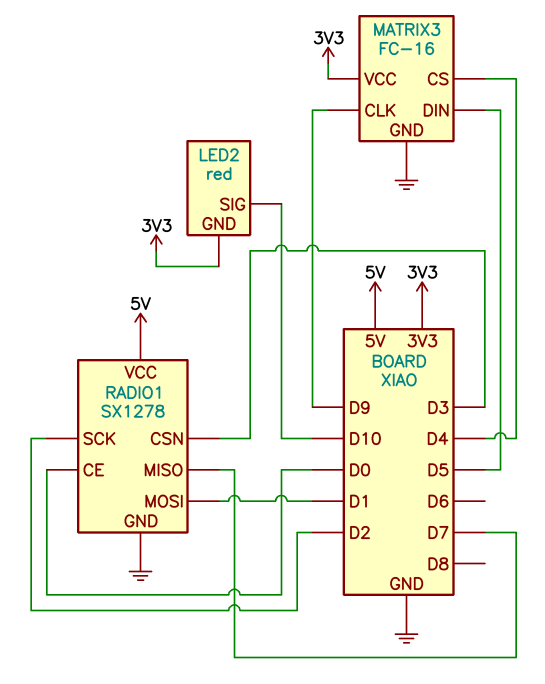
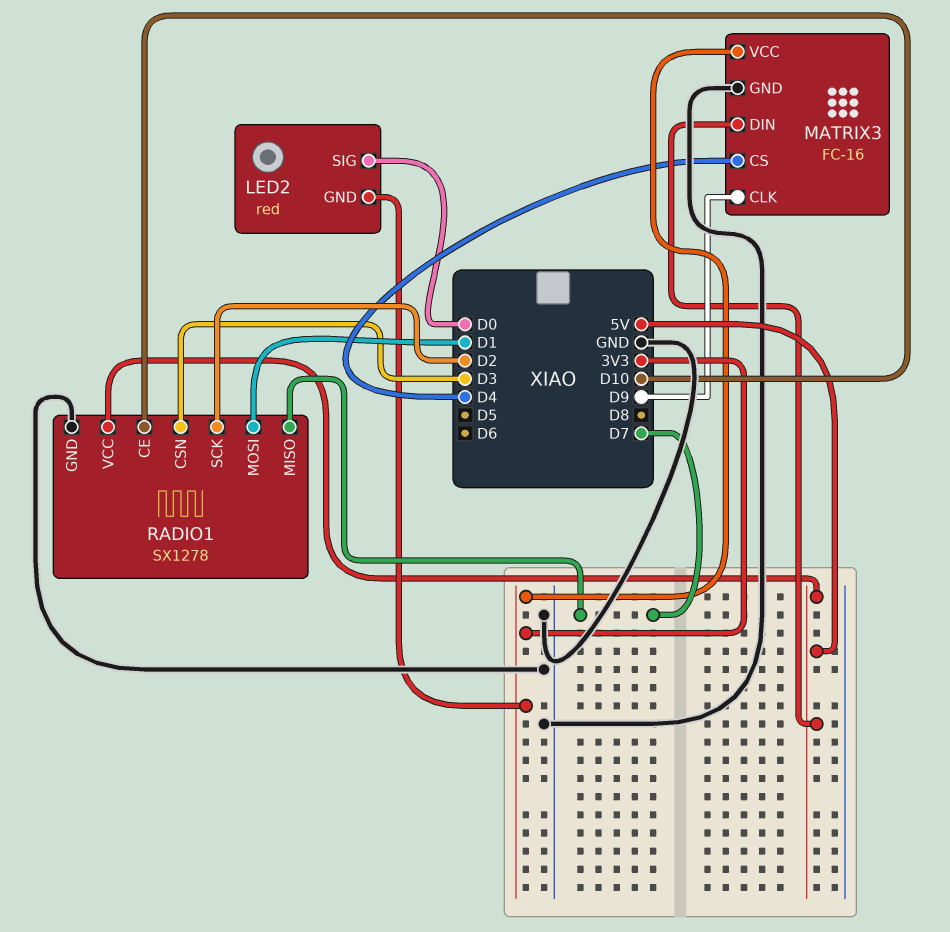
LED2 pin SIG: D10 -> D0
MATRIX3 pin DIN: D5 -> 5V
RADIO1 pin CE: D0 -> D10

